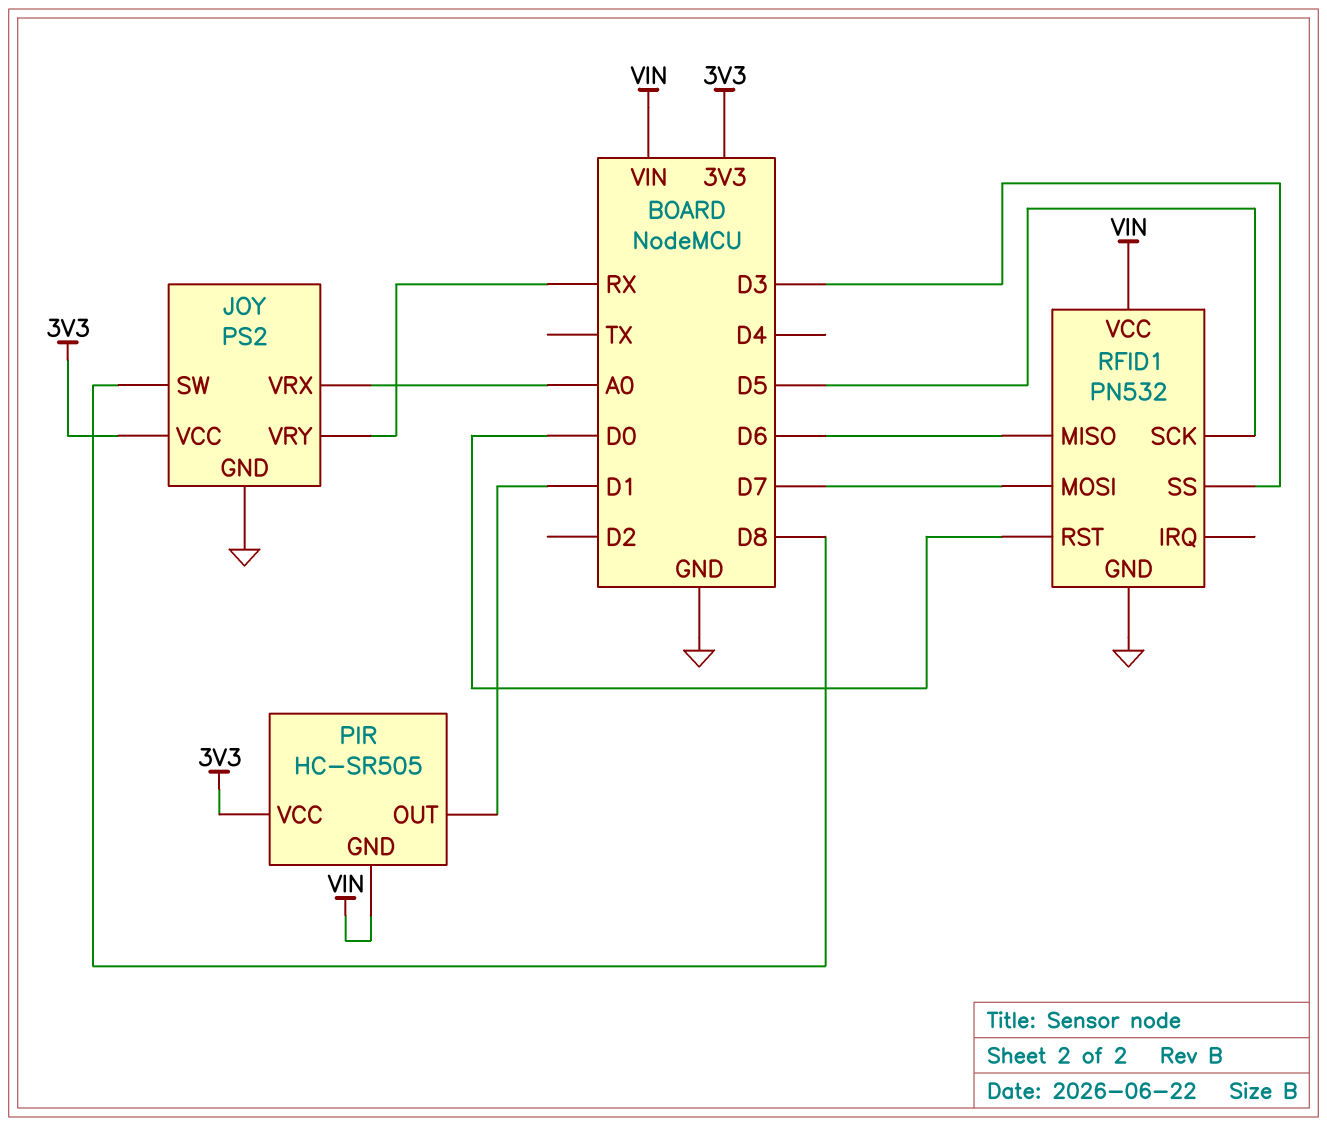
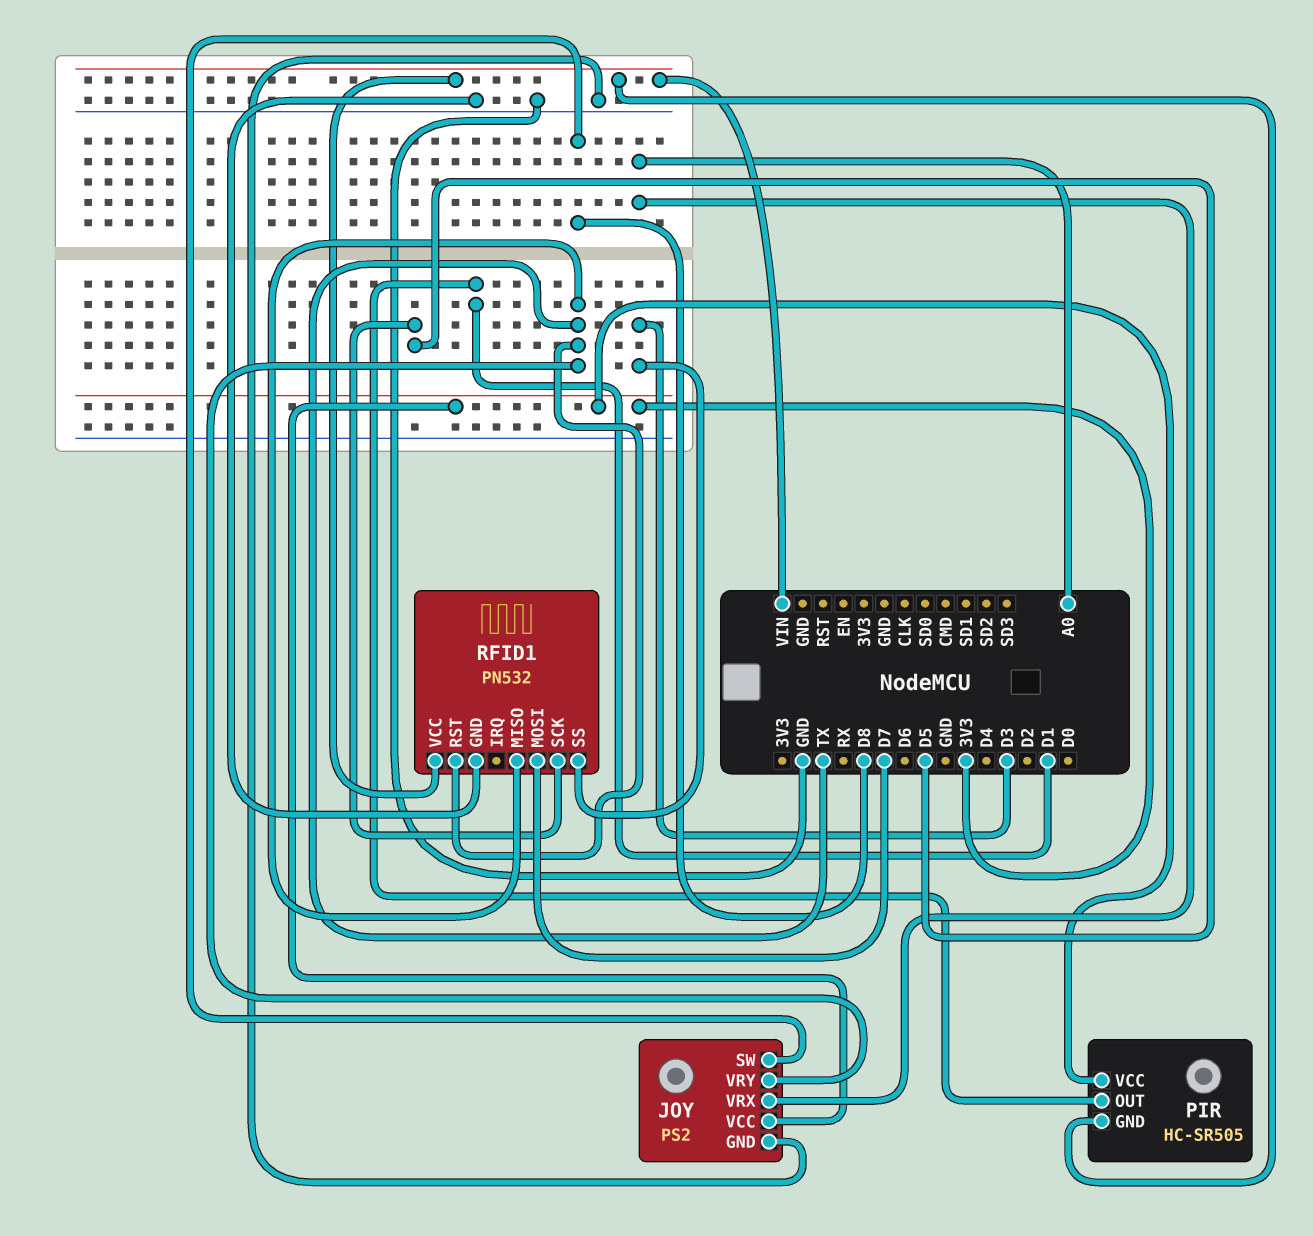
JOY pin VRY: RX -> TX
RFID1 pin MISO: D6 -> TX
RFID1 pin RST: D0 -> TX

